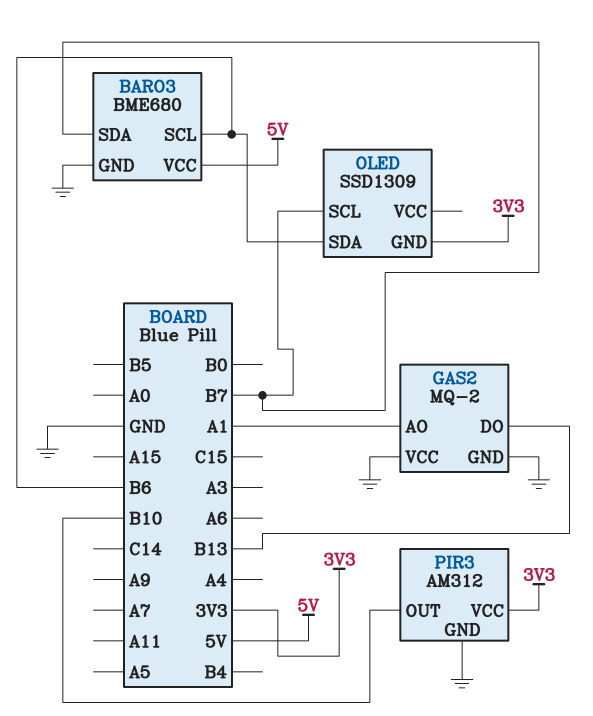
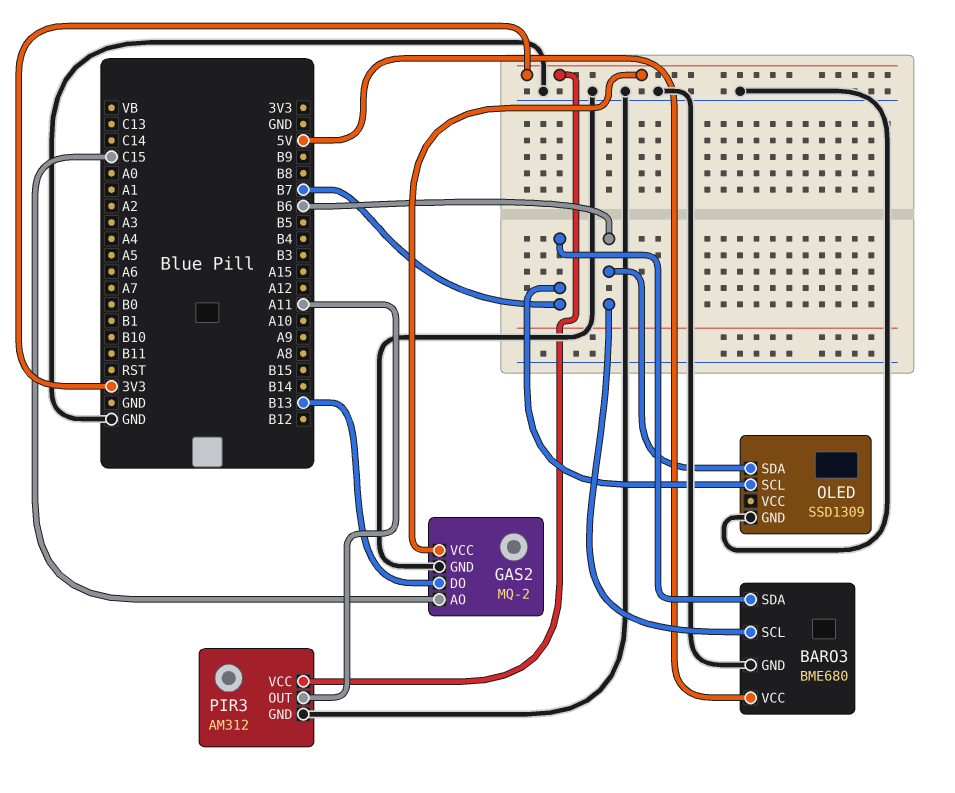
GAS2 pin AO: A1 -> C15
GAS2 pin VCC: GND -> 3V3
OLED pin GND: 3V3 -> GND
PIR3 pin OUT: B10 -> A11

